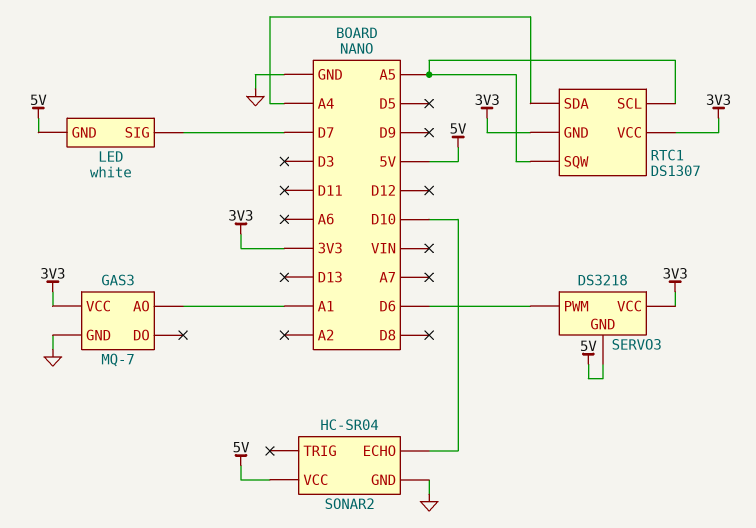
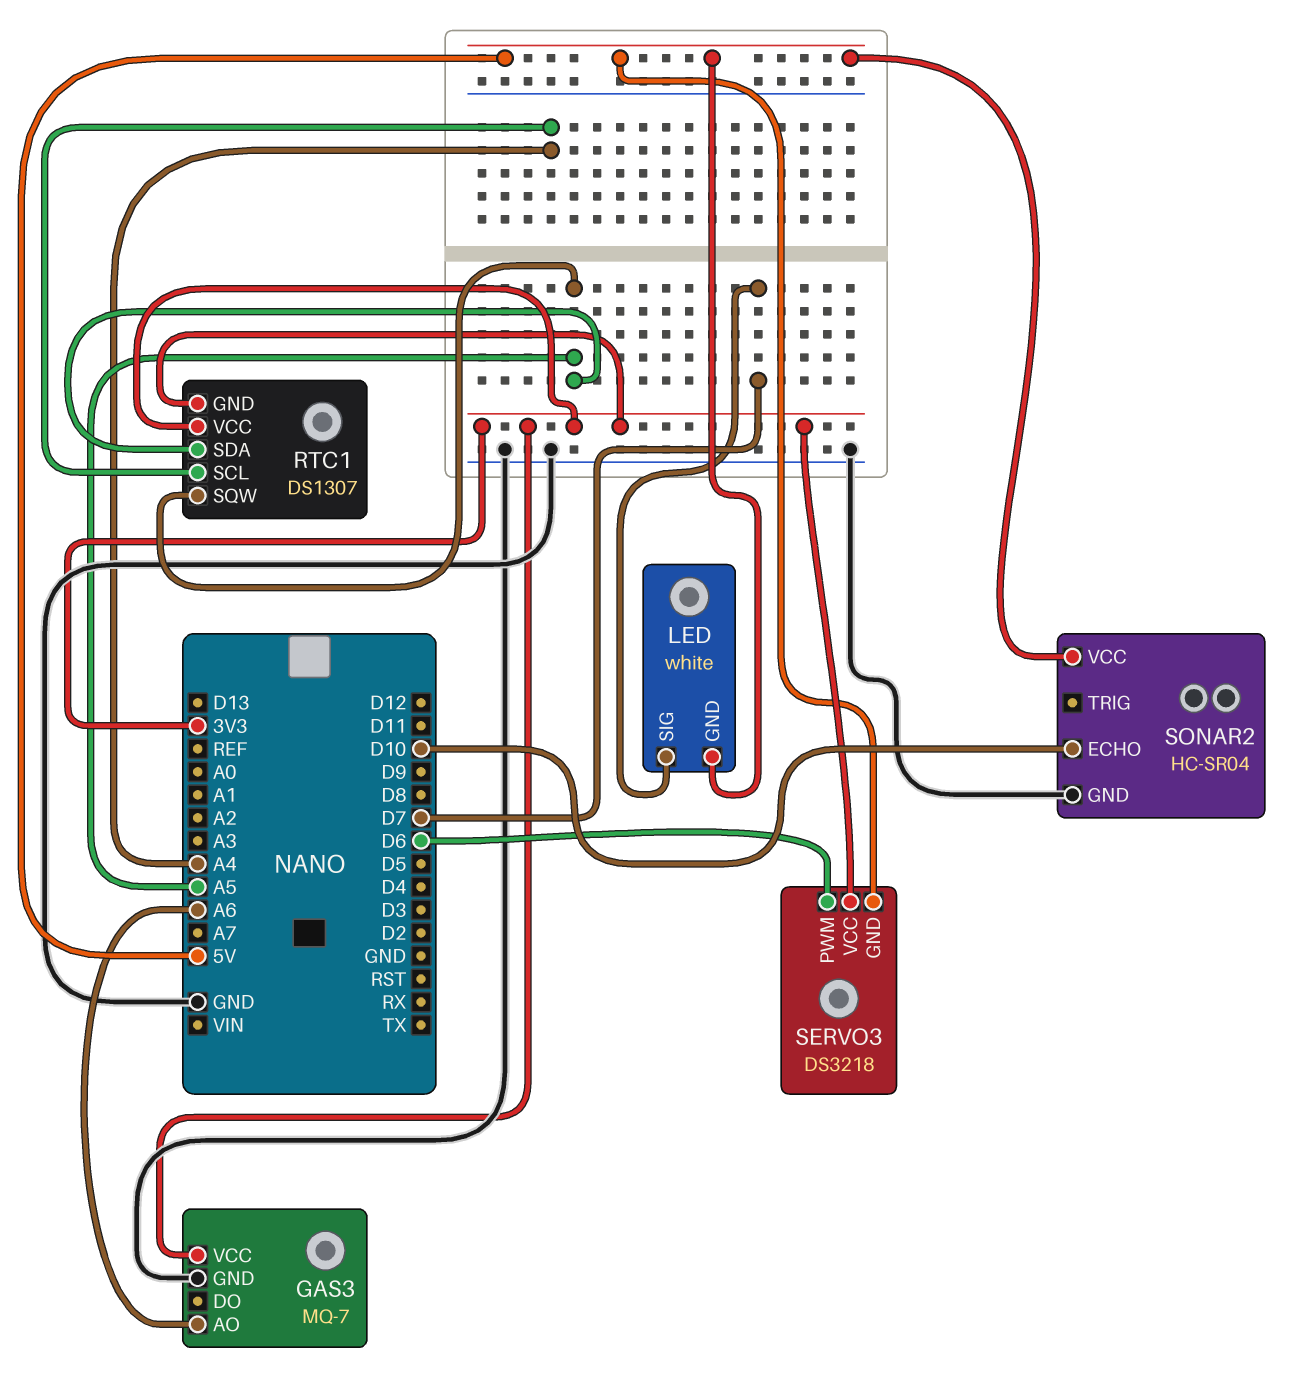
GAS3 pin AO: A1 -> A6
RTC1 pin SCL: A5 -> A4
RTC1 pin SDA: A4 -> A5

